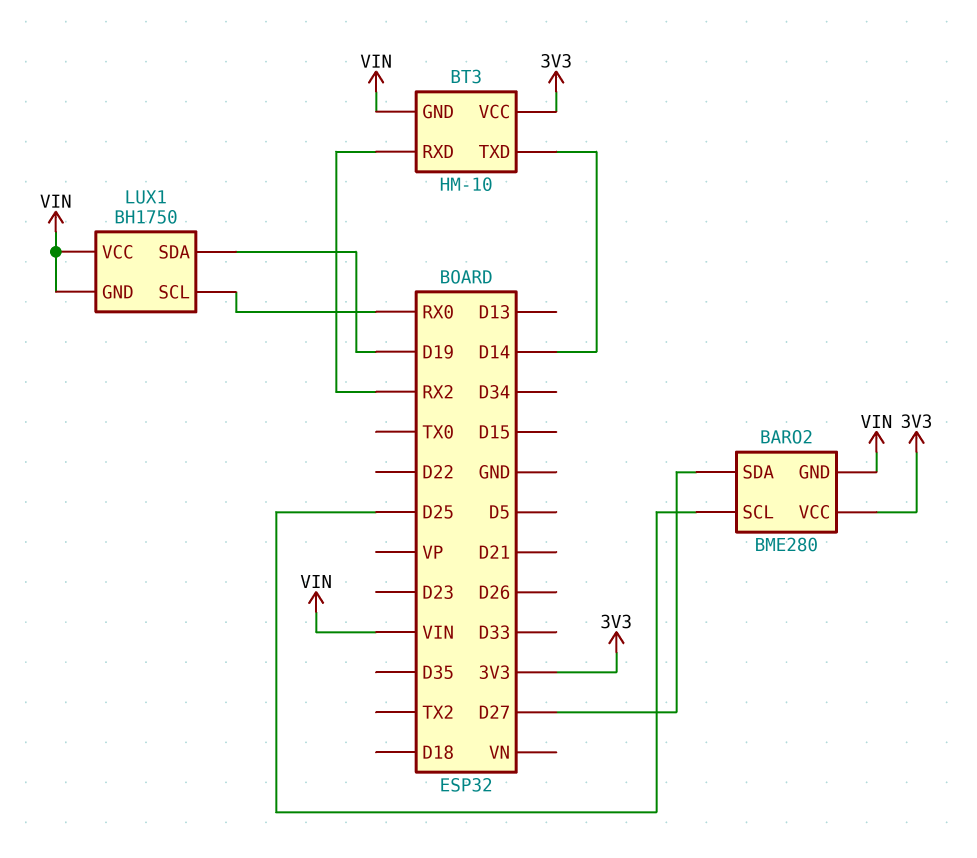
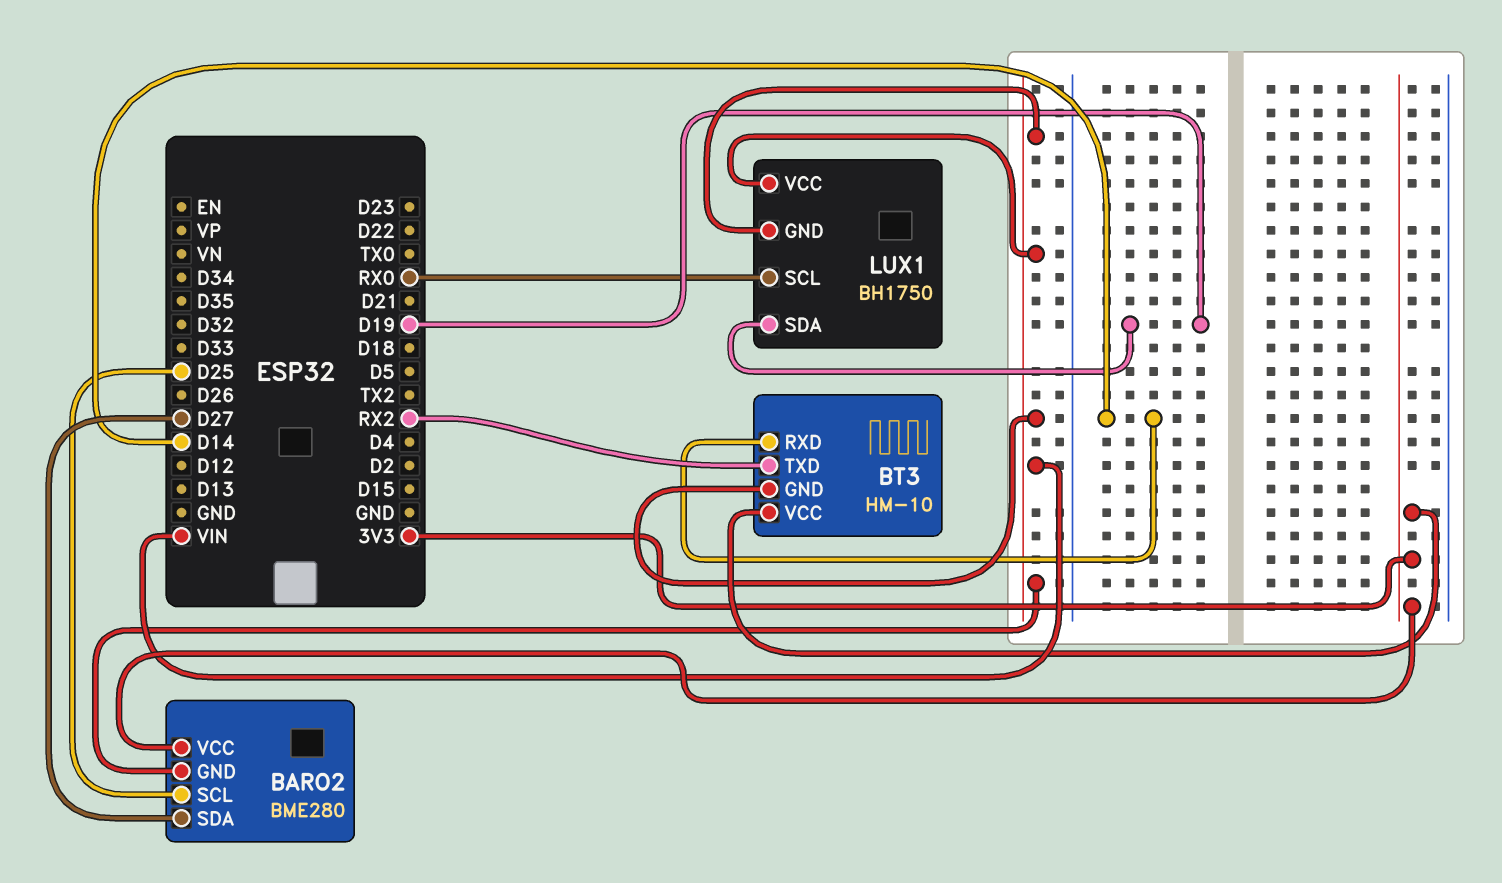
BT3 pin RXD: RX2 -> D14
BT3 pin TXD: D14 -> RX2

